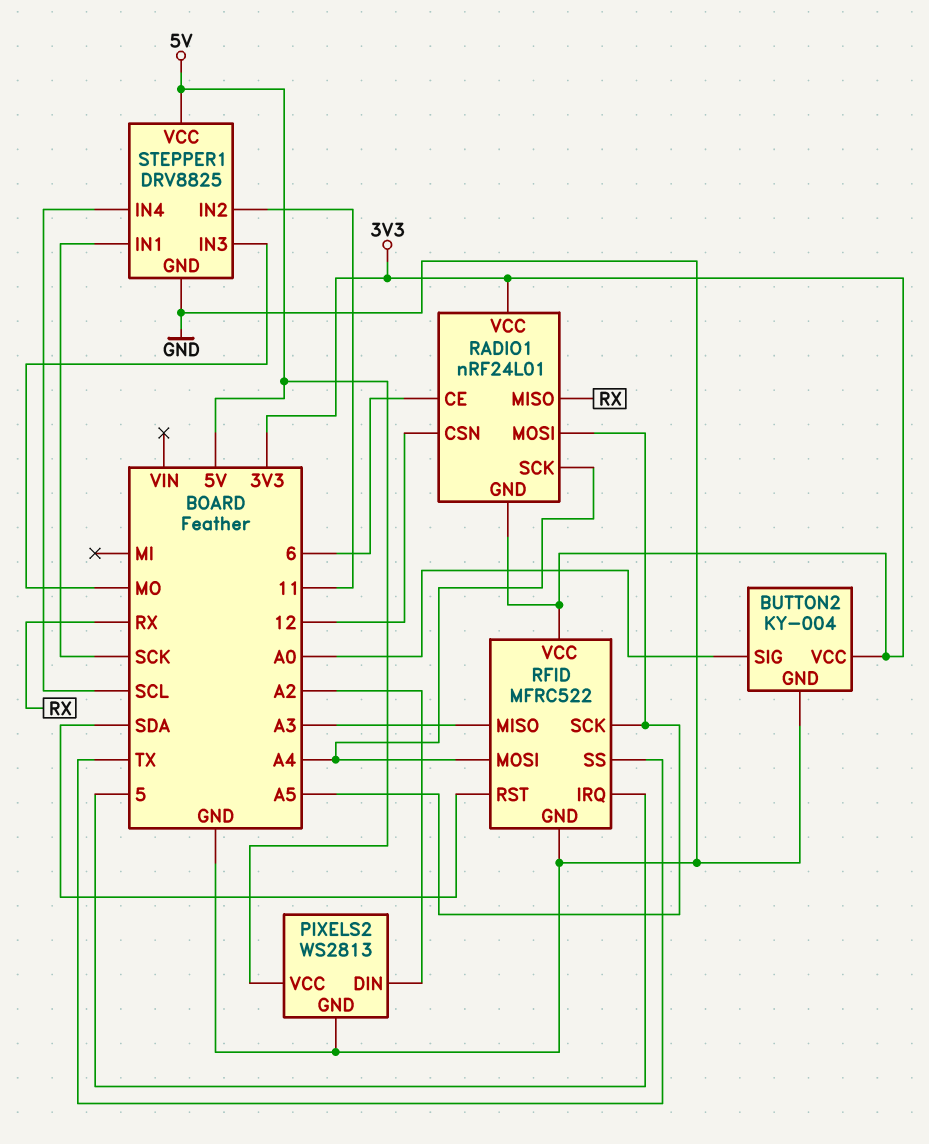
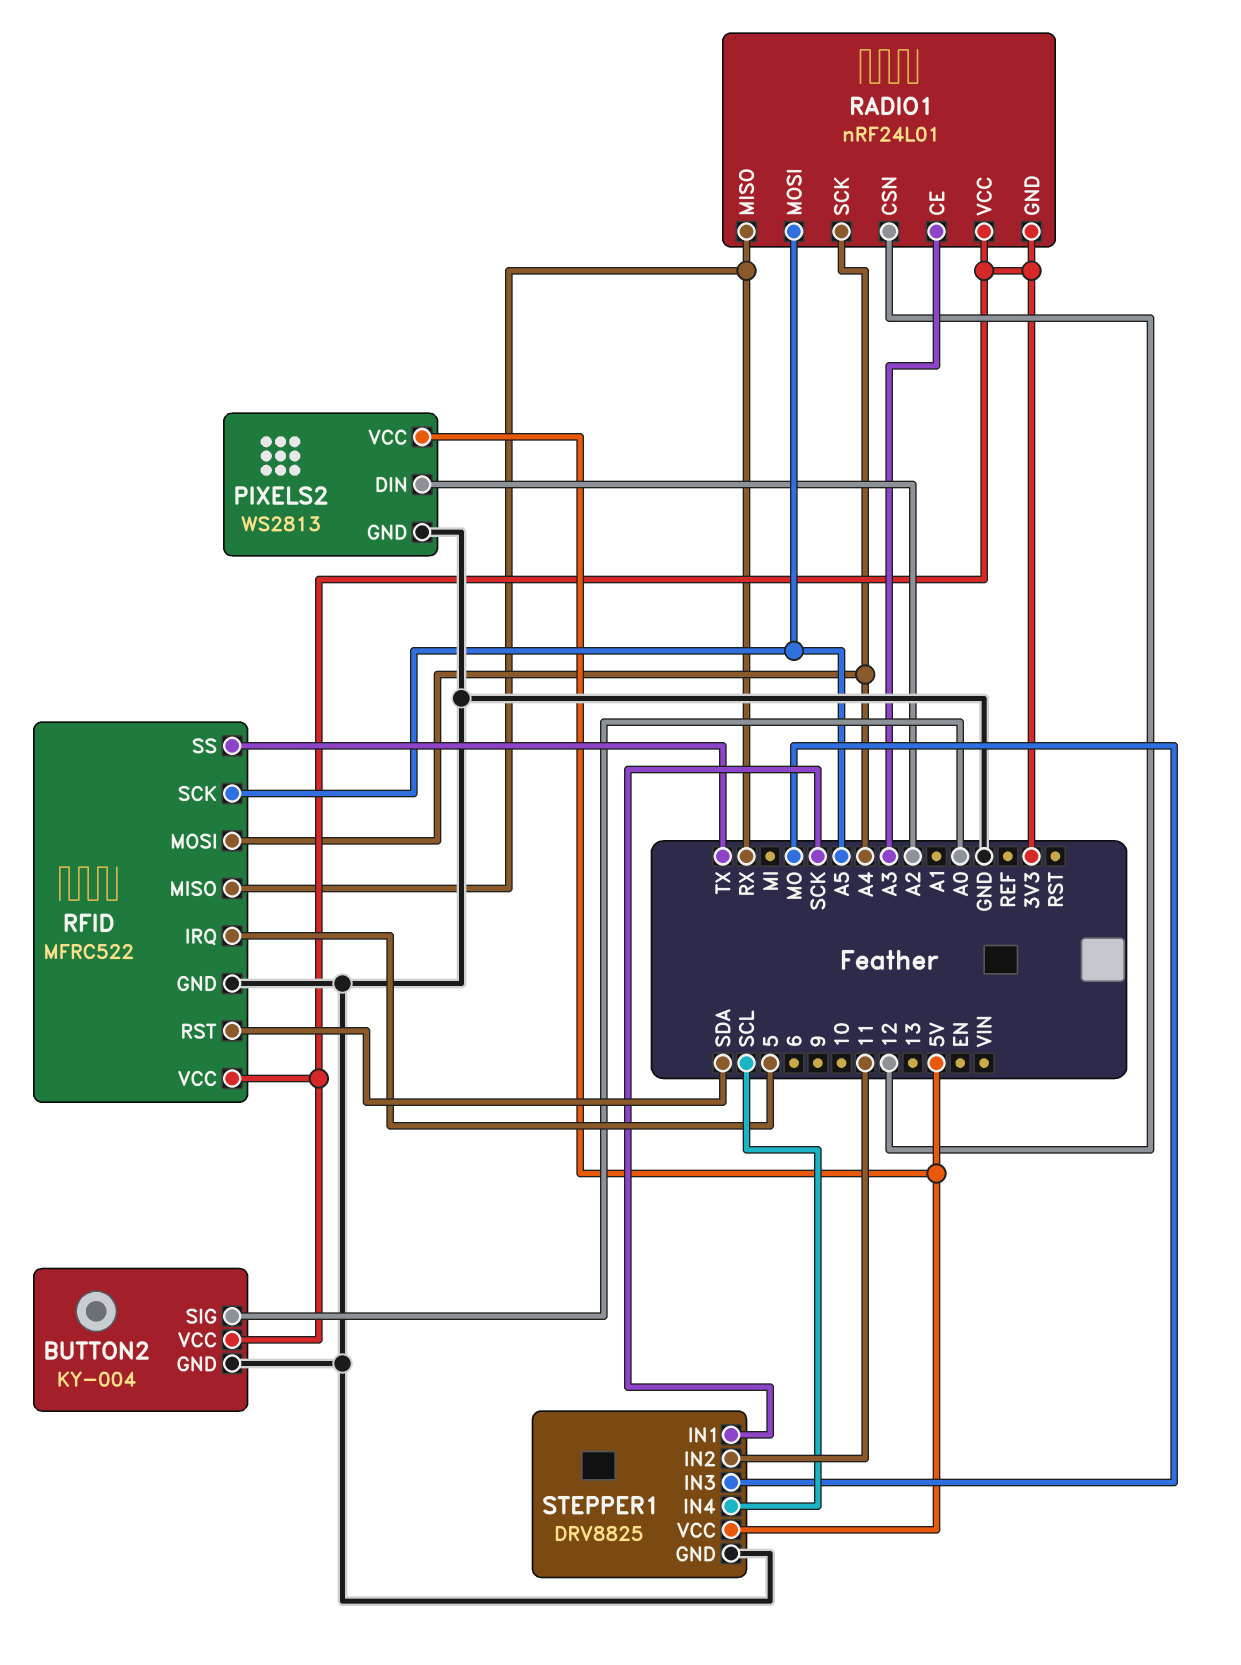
RADIO1 pin CE: 6 -> A3
RFID pin MISO: A3 -> RX

